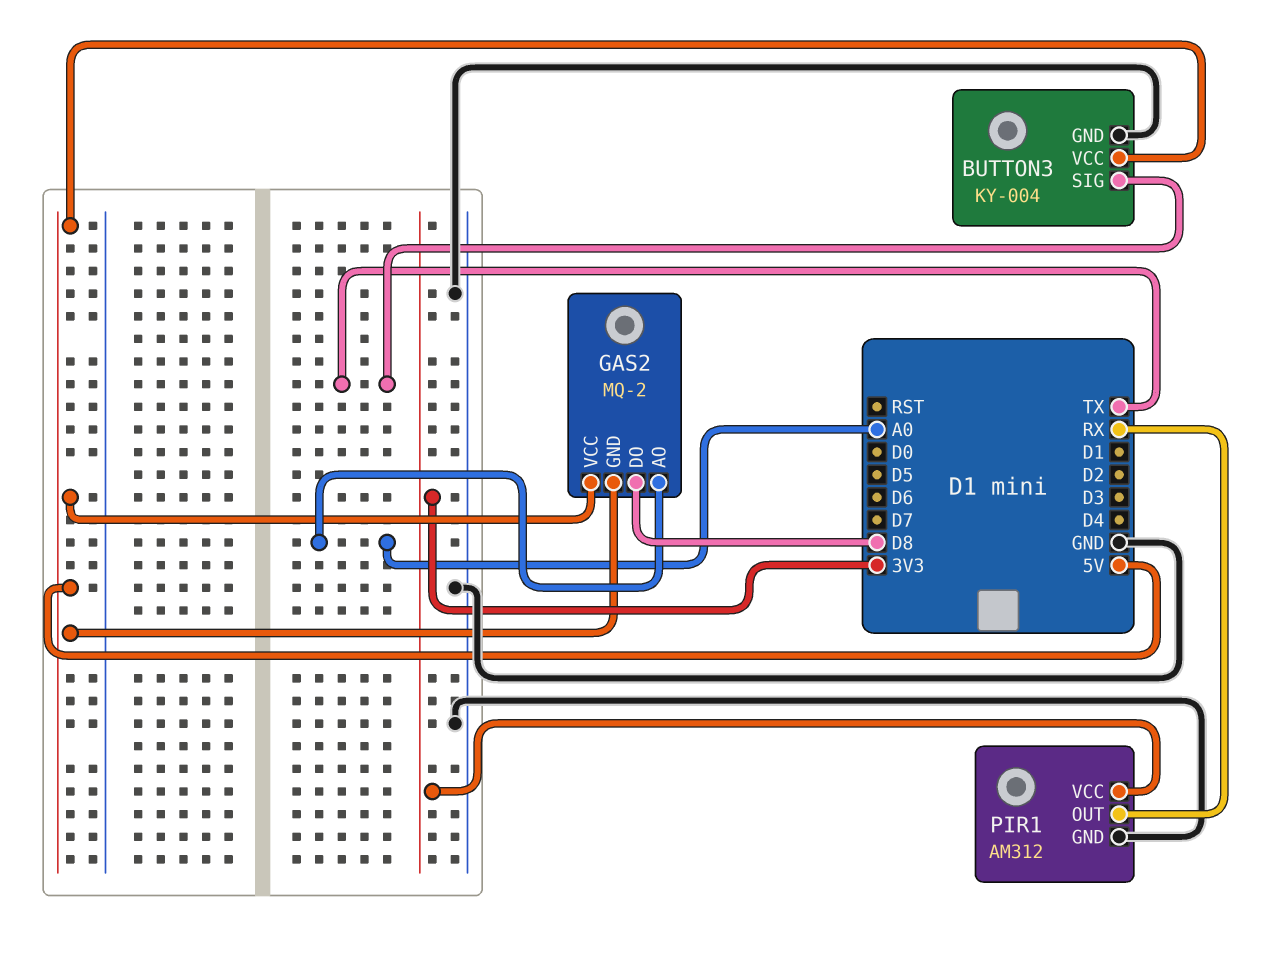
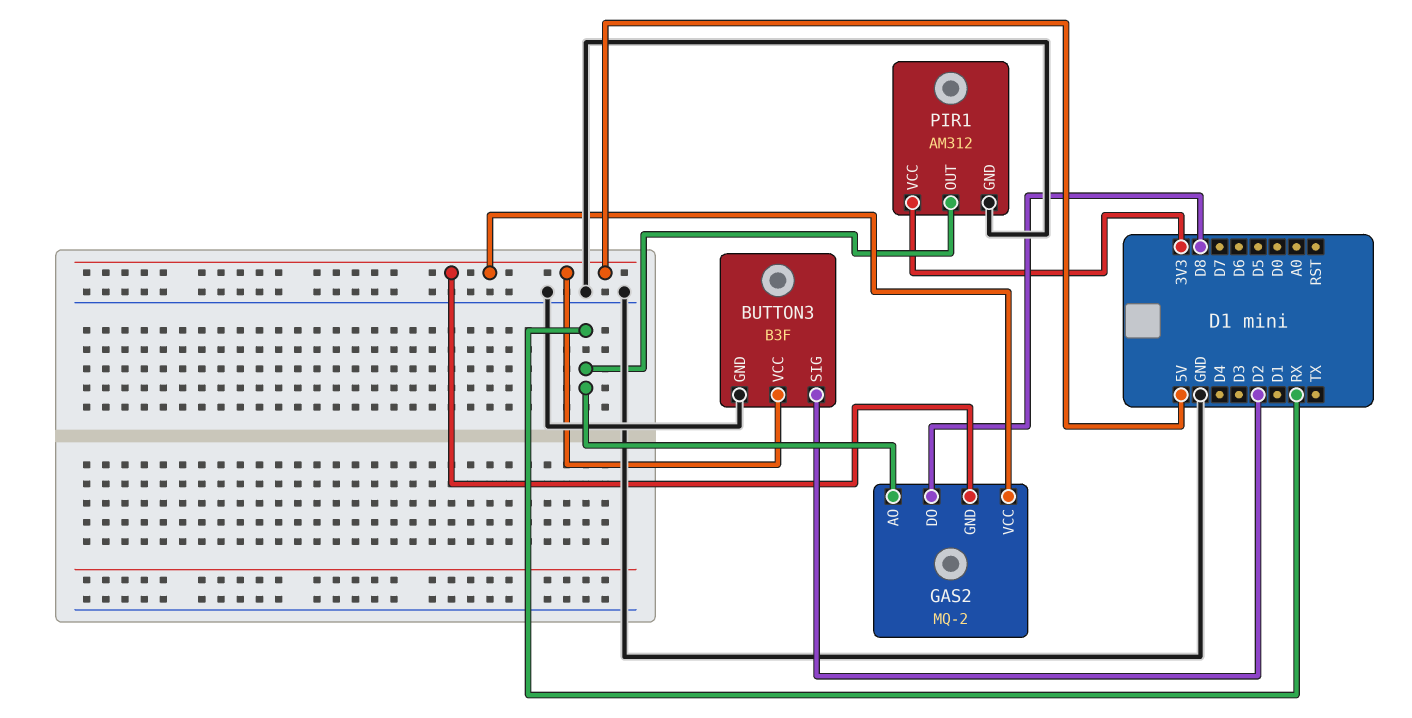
BUTTON3: KY-004 -> B3F
BUTTON3 pin SIG: TX -> D2
GAS2 pin AO: A0 -> RX

